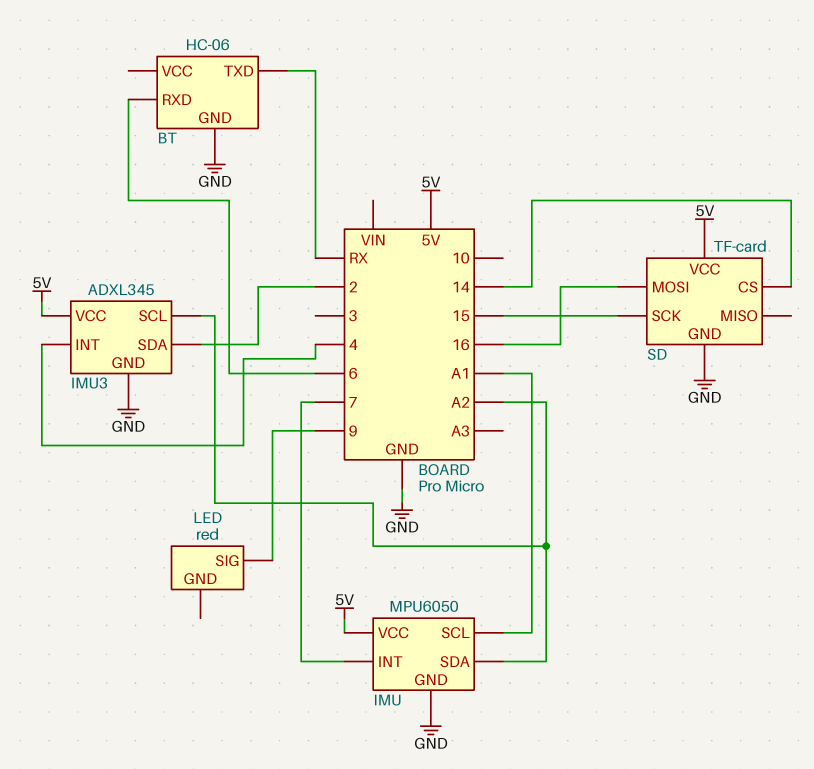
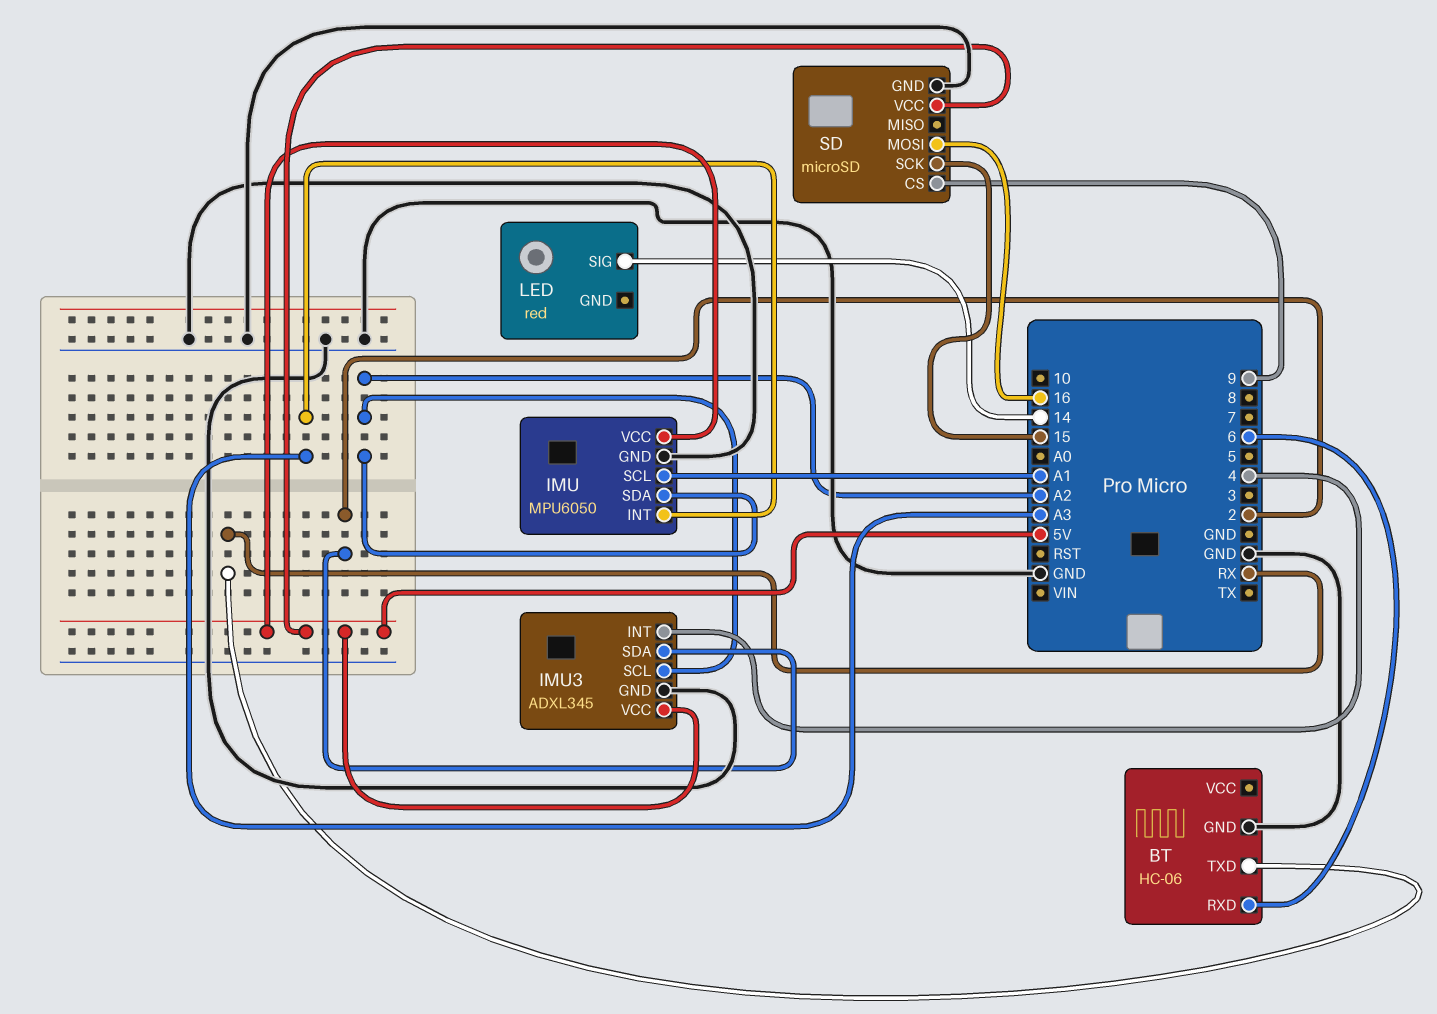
IMU pin INT: 7 -> A3
LED pin SIG: 9 -> 14
SD: TF-card -> microSD
SD pin CS: 14 -> 9

